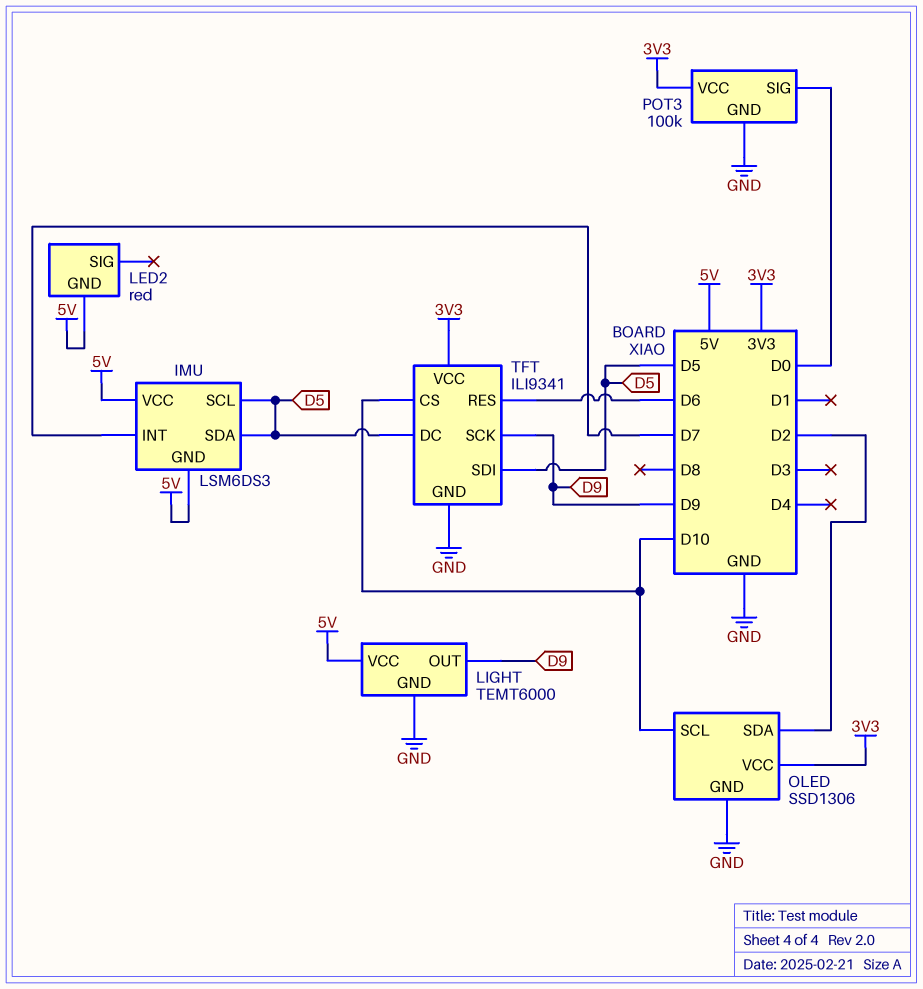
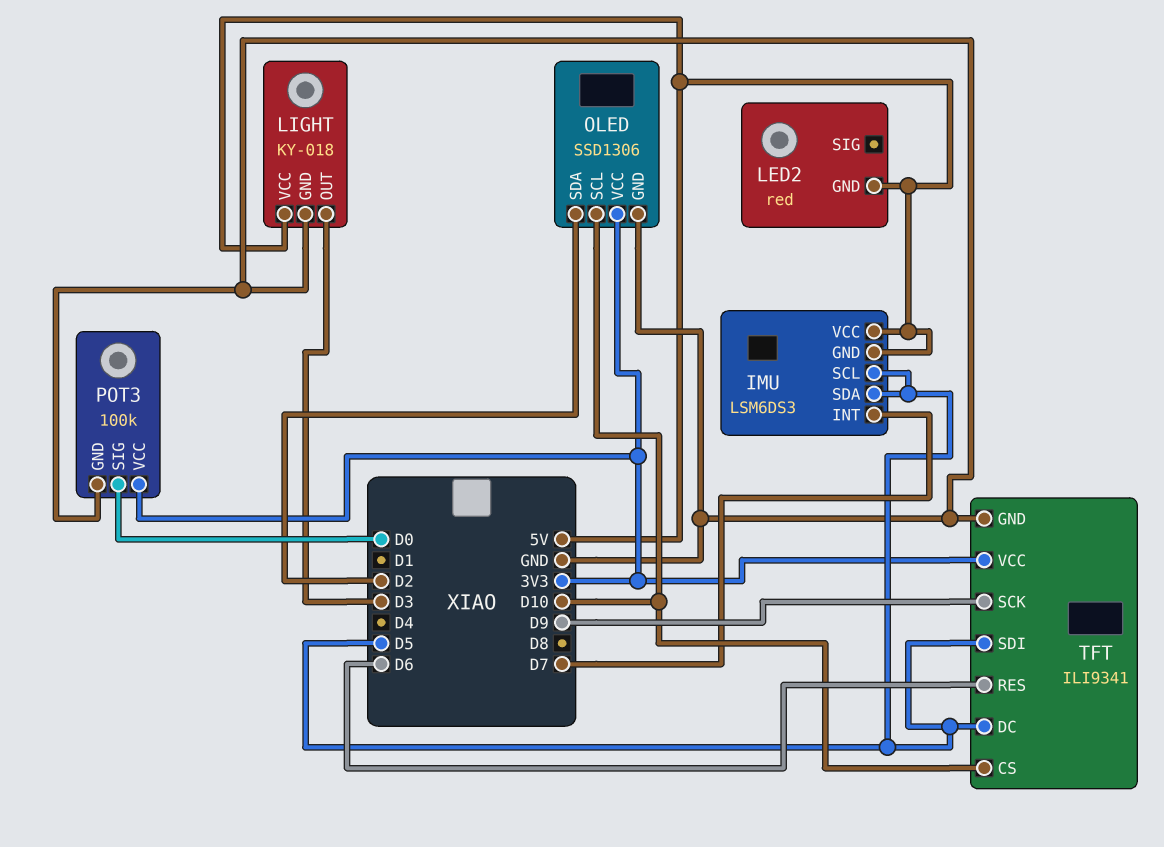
LIGHT: TEMT6000 -> KY-018
LIGHT pin OUT: D9 -> D3

